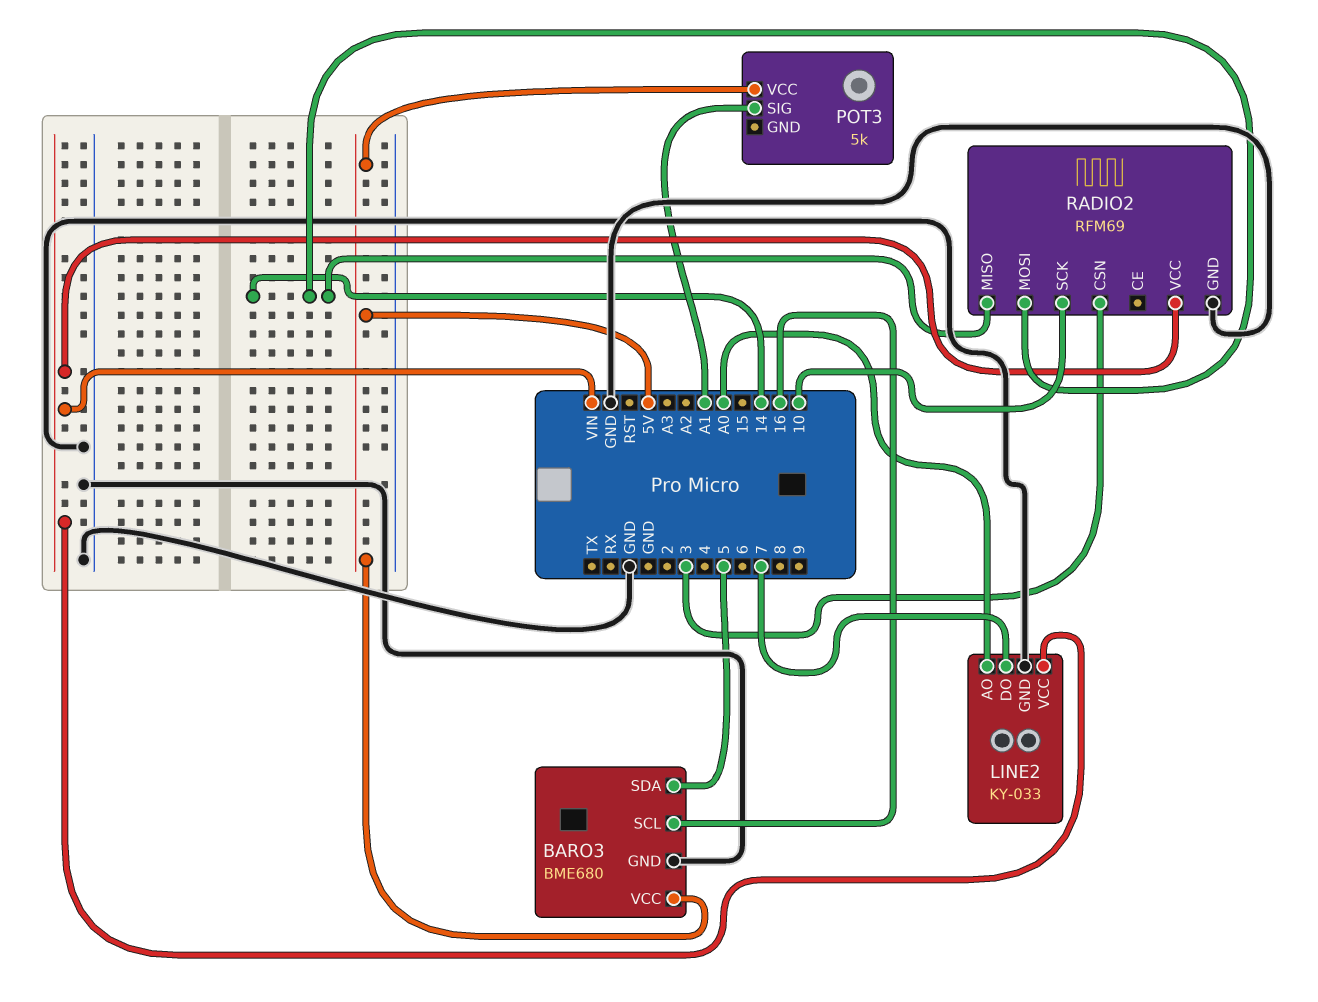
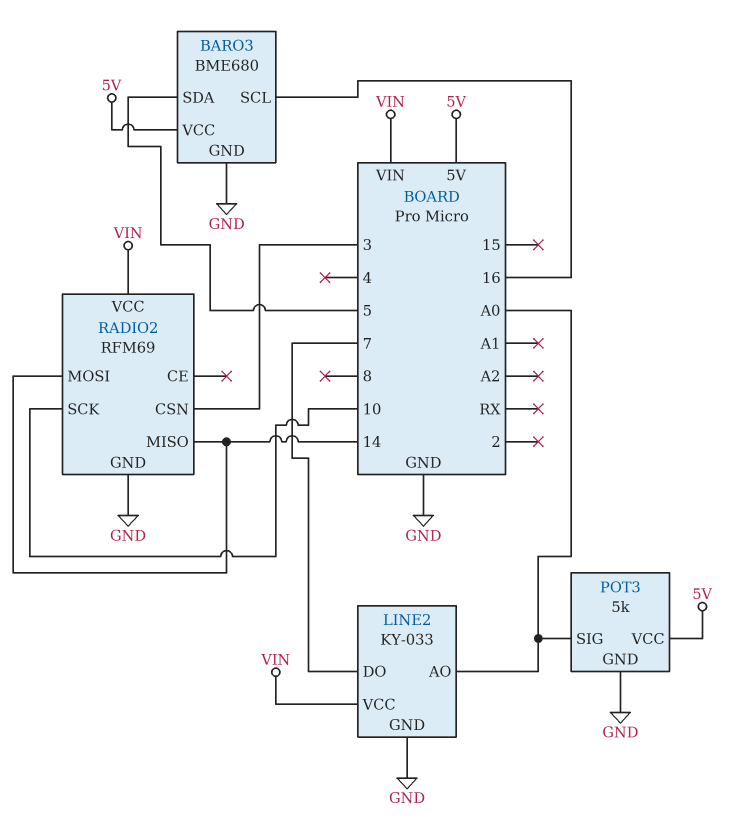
POT3 pin GND: none -> GND
POT3 pin SIG: A1 -> A0

